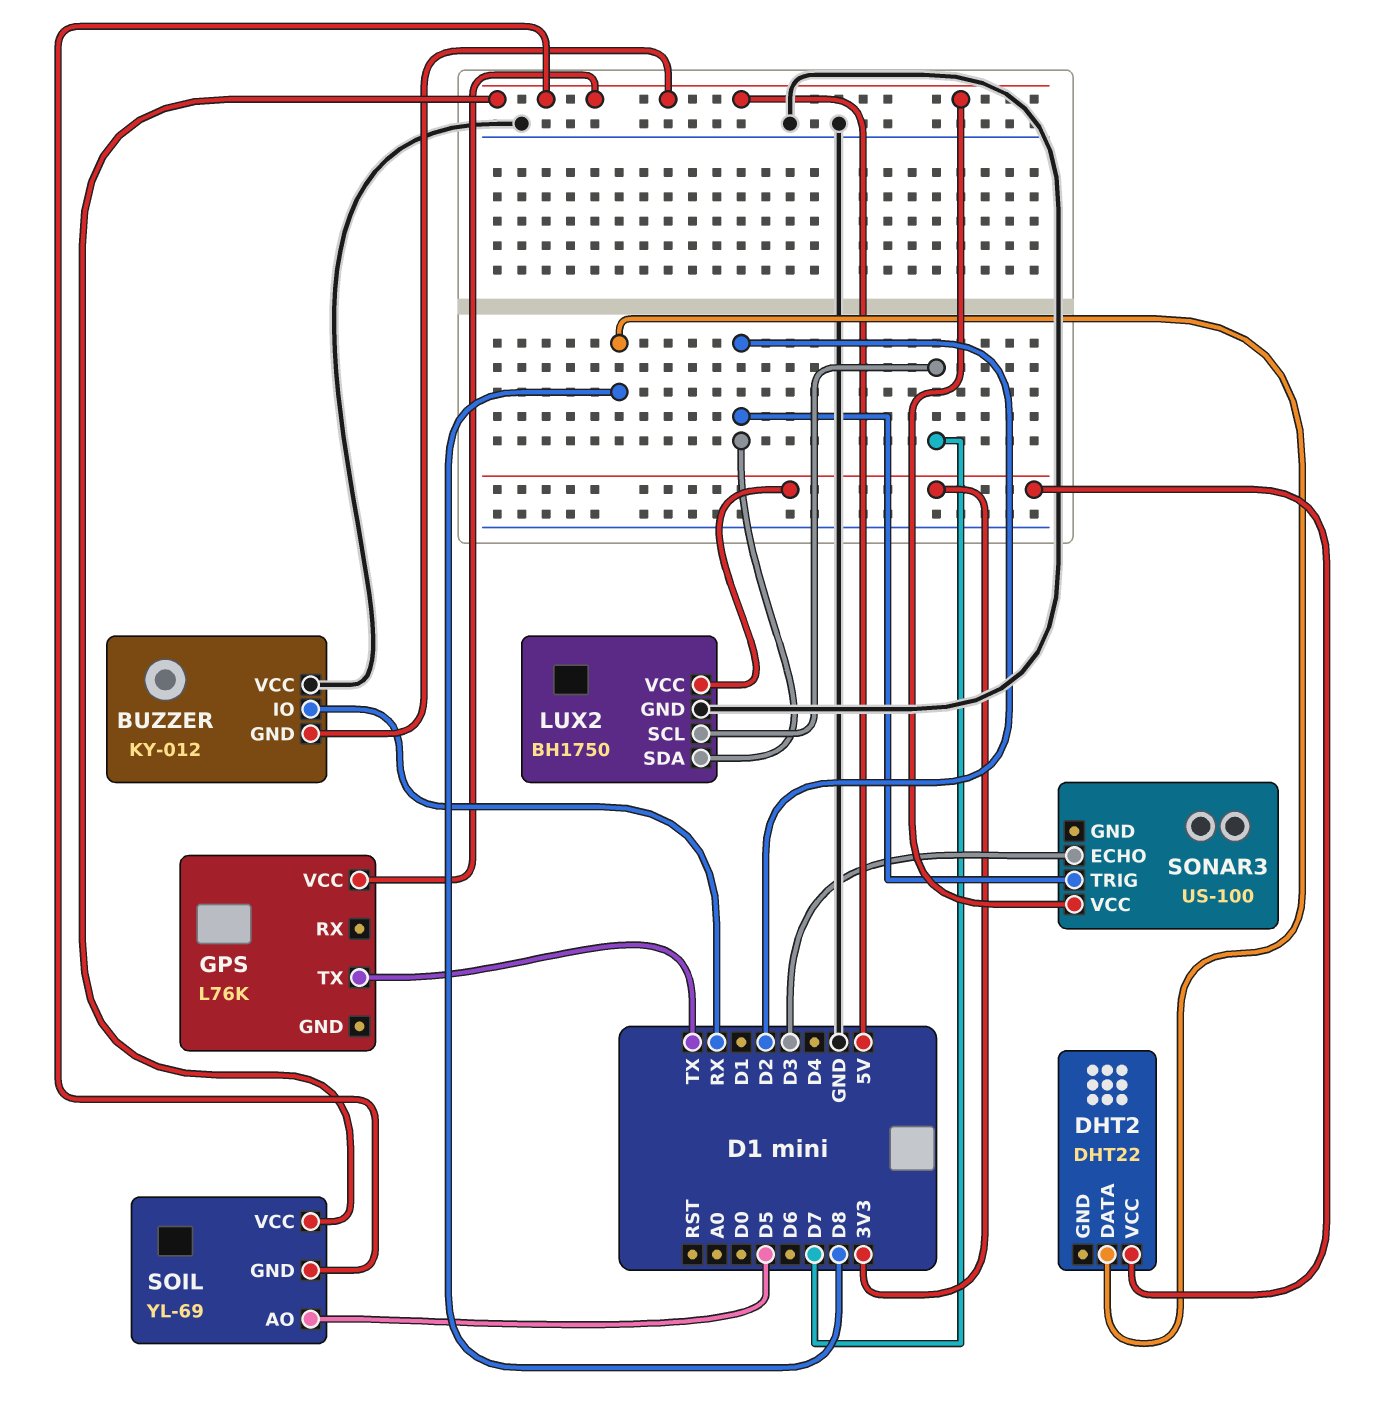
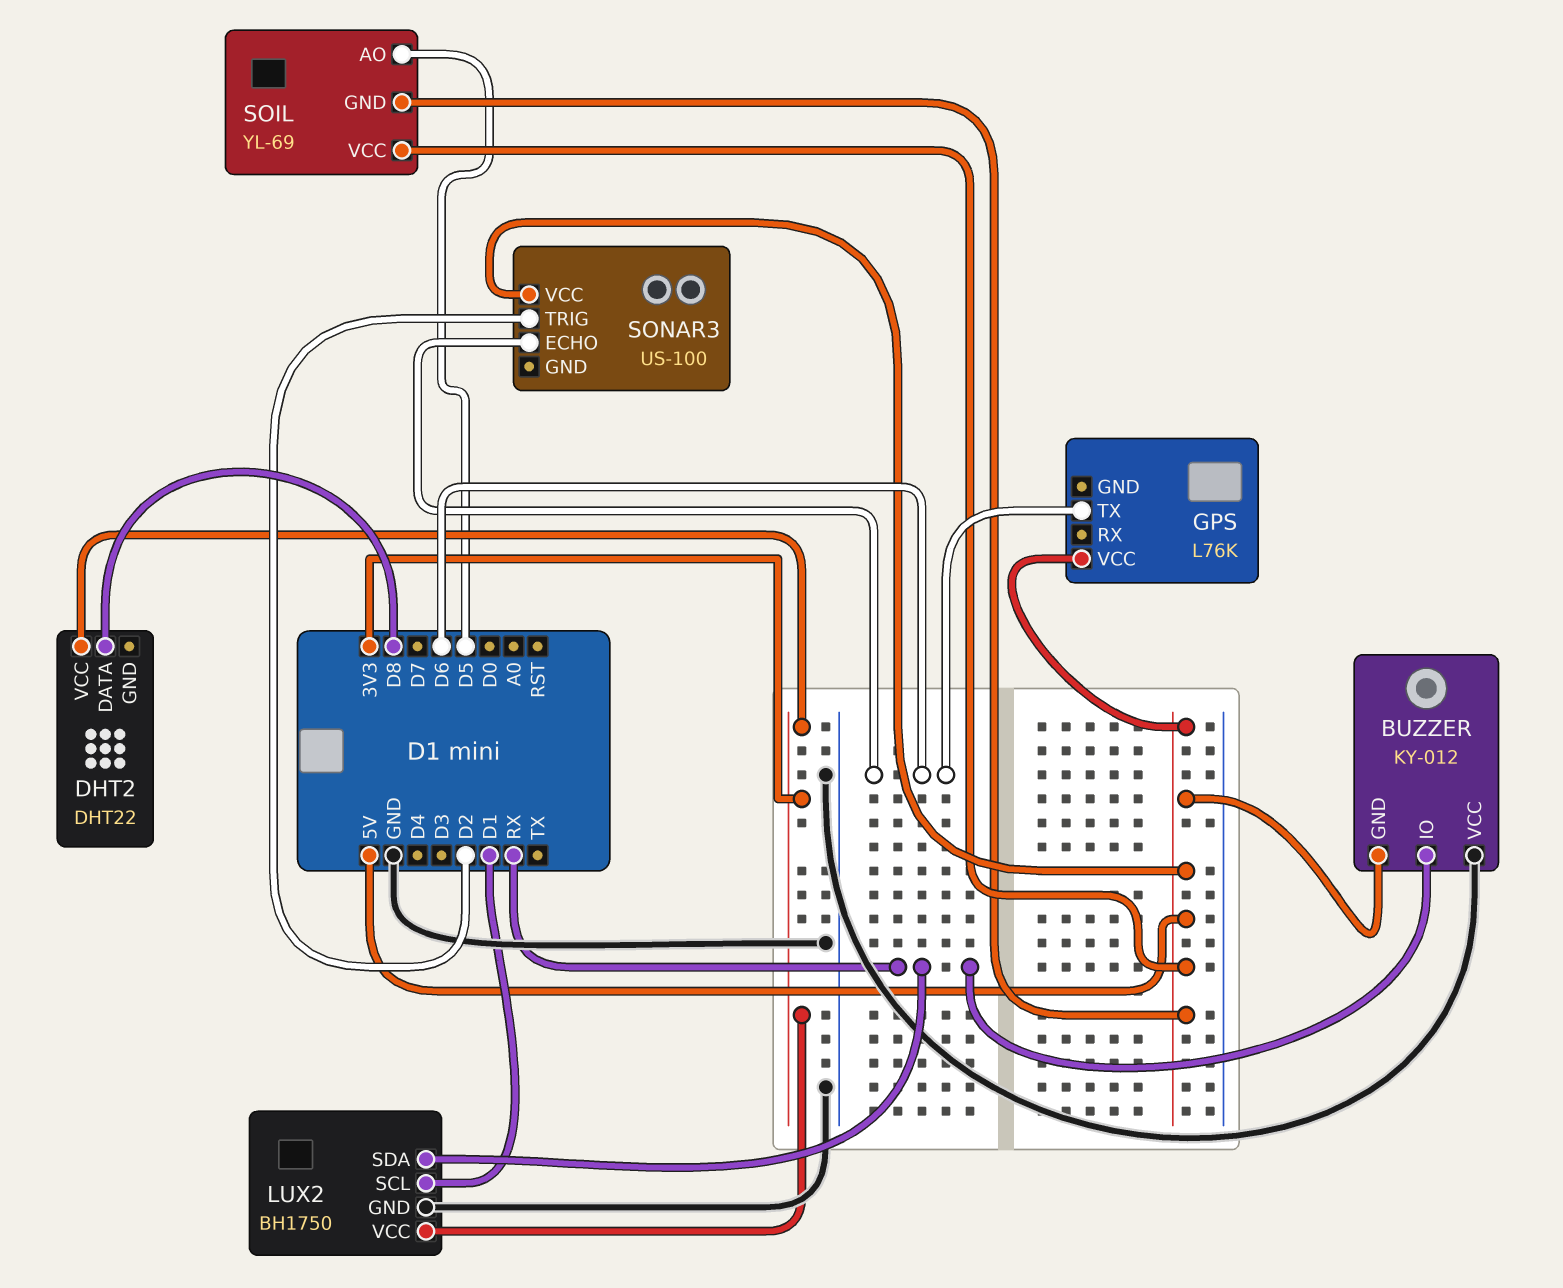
GPS pin TX: TX -> D6
LUX2 pin SCL: D7 -> D1
LUX2 pin SDA: D2 -> RX
SONAR3 pin ECHO: D3 -> D6

